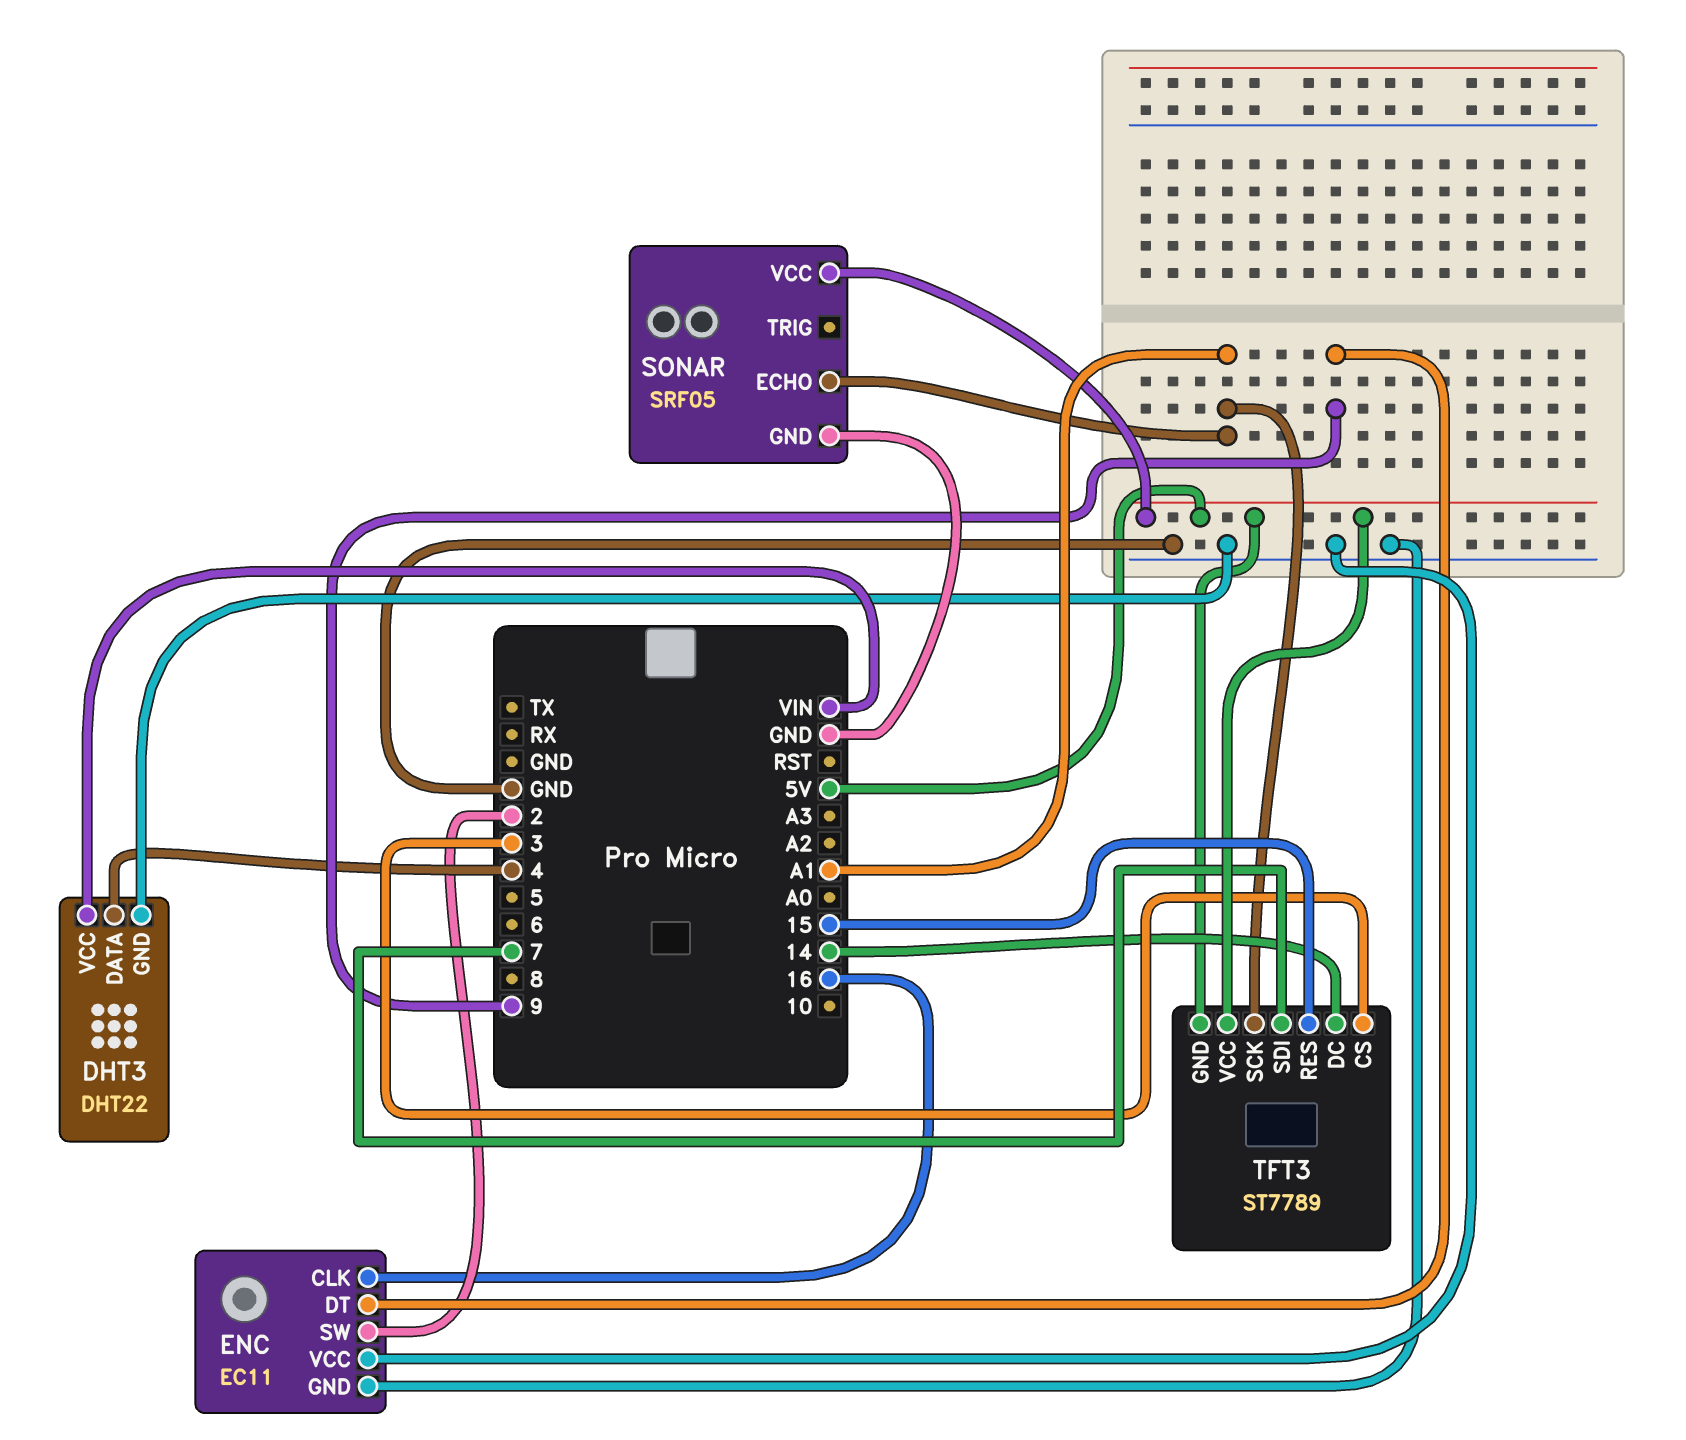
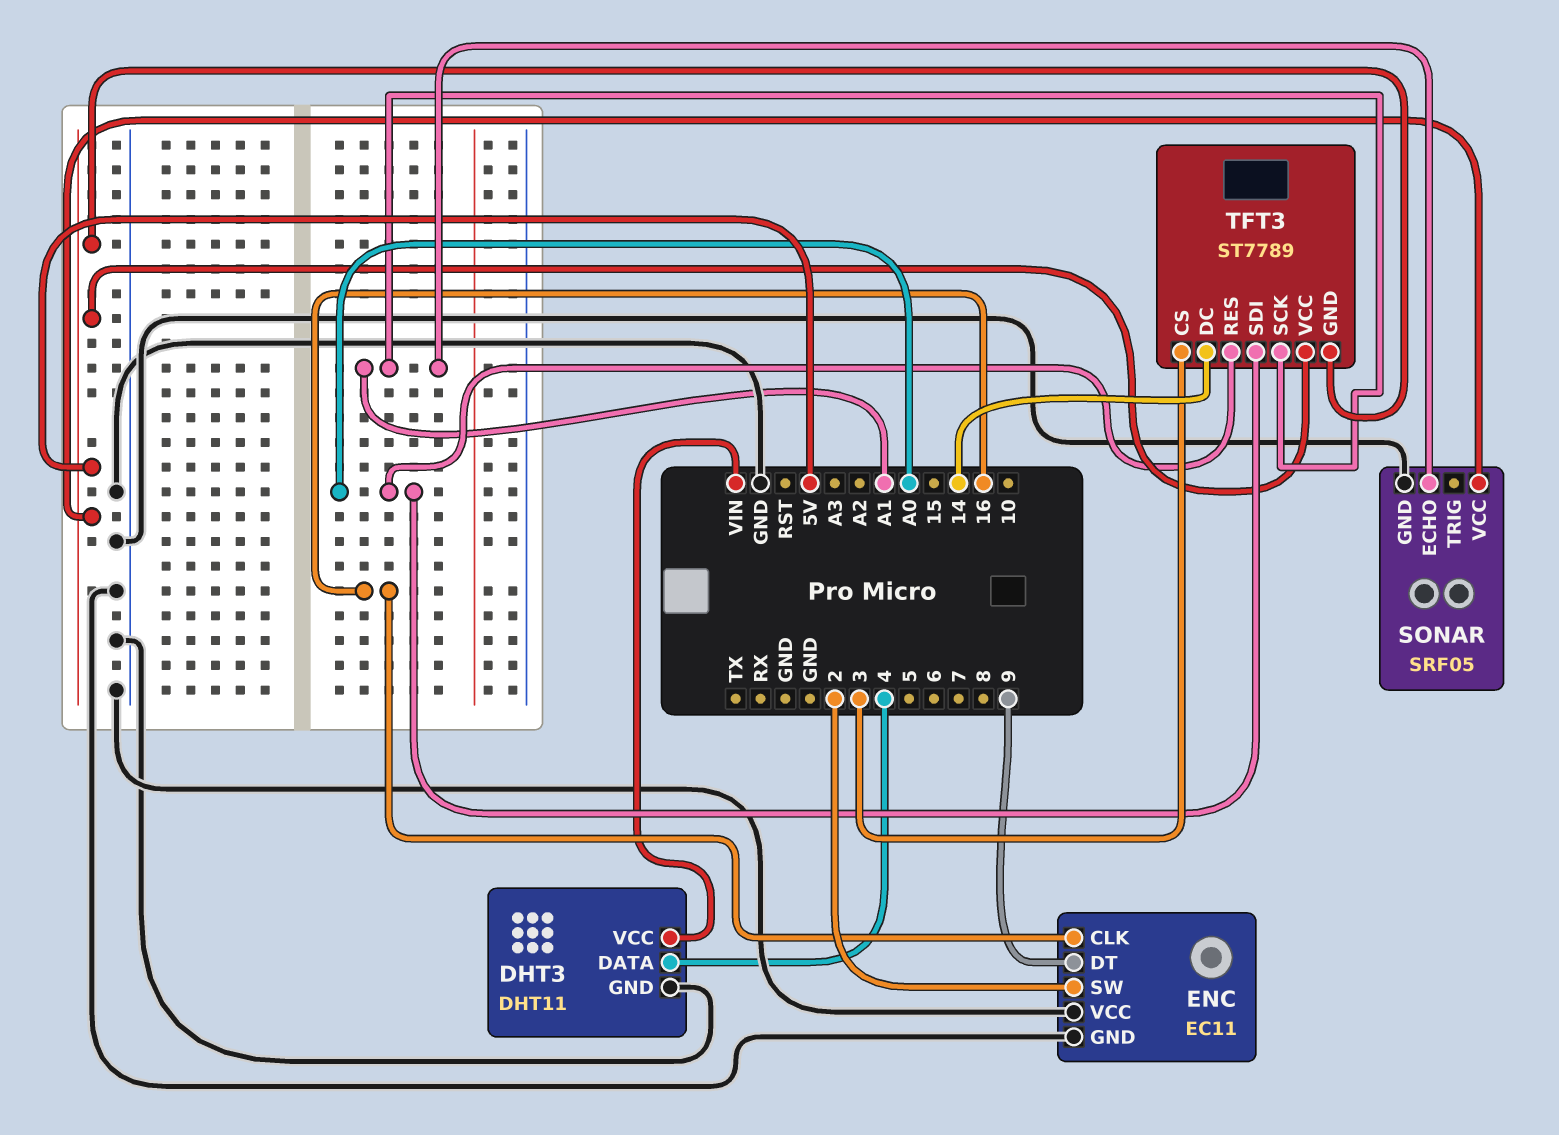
DHT3: DHT22 -> DHT11
TFT3 pin RES: 15 -> A0
TFT3 pin SDI: 7 -> A0

